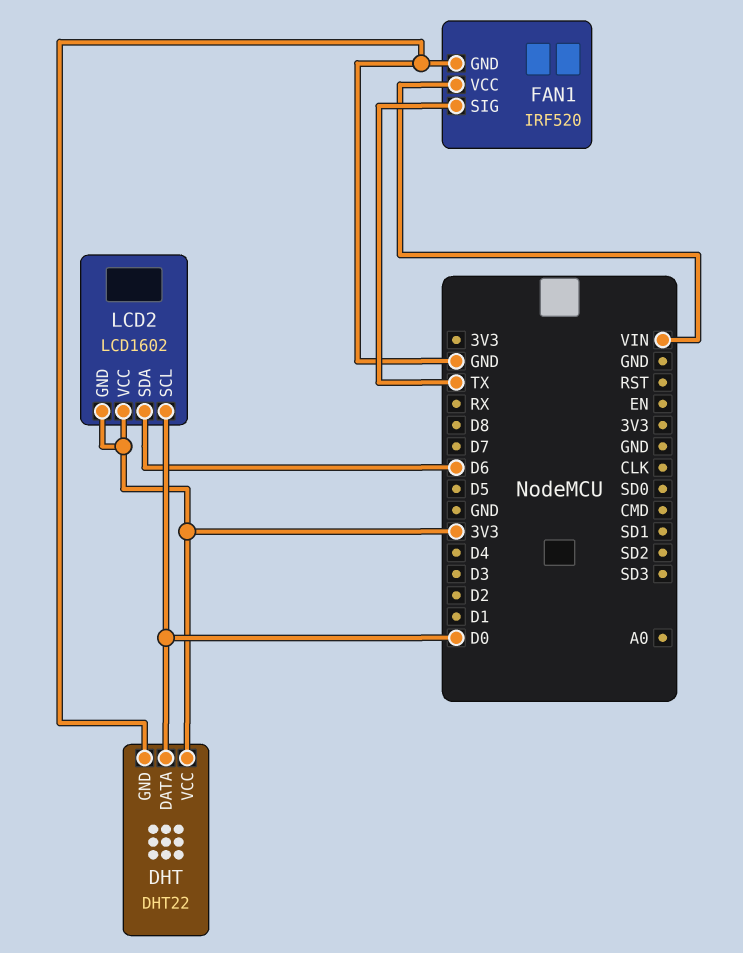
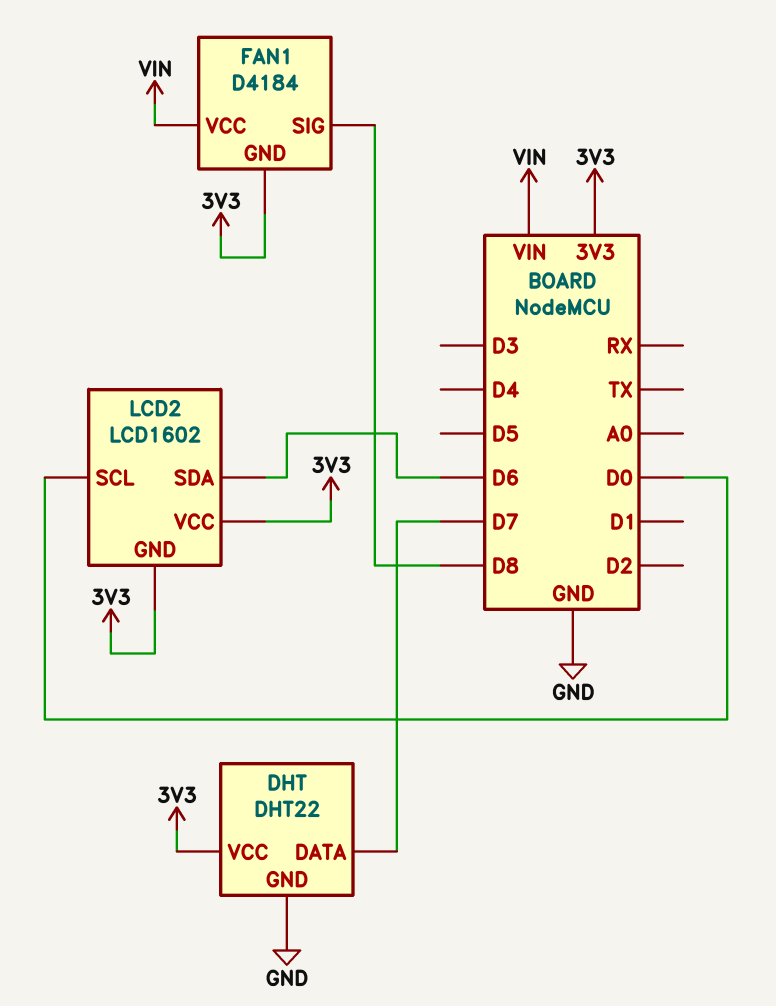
DHT pin DATA: D0 -> D7
FAN1: IRF520 -> D4184
FAN1 pin GND: GND -> 3V3
FAN1 pin SIG: TX -> D8

